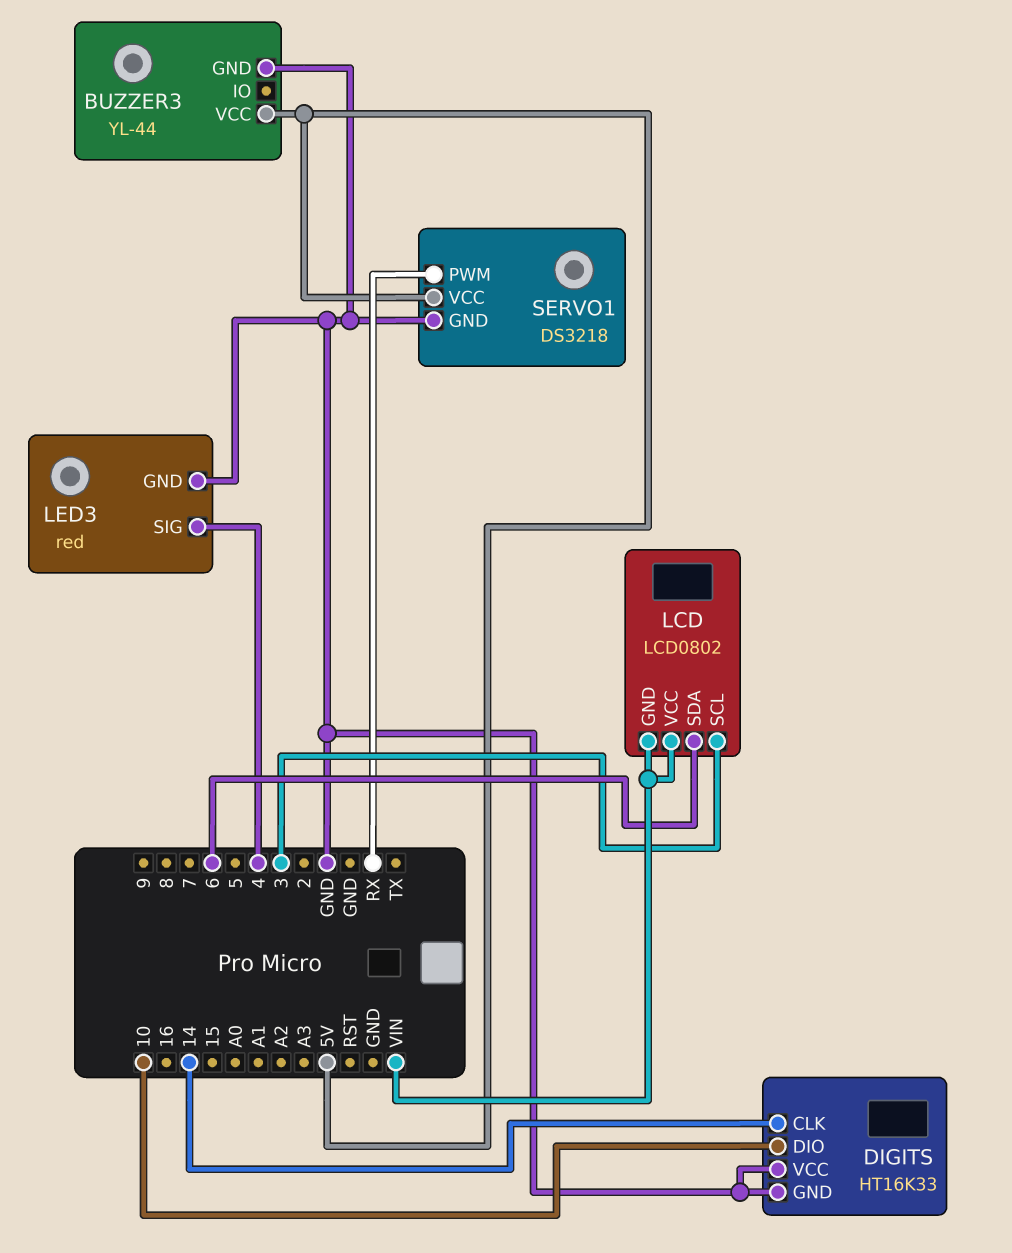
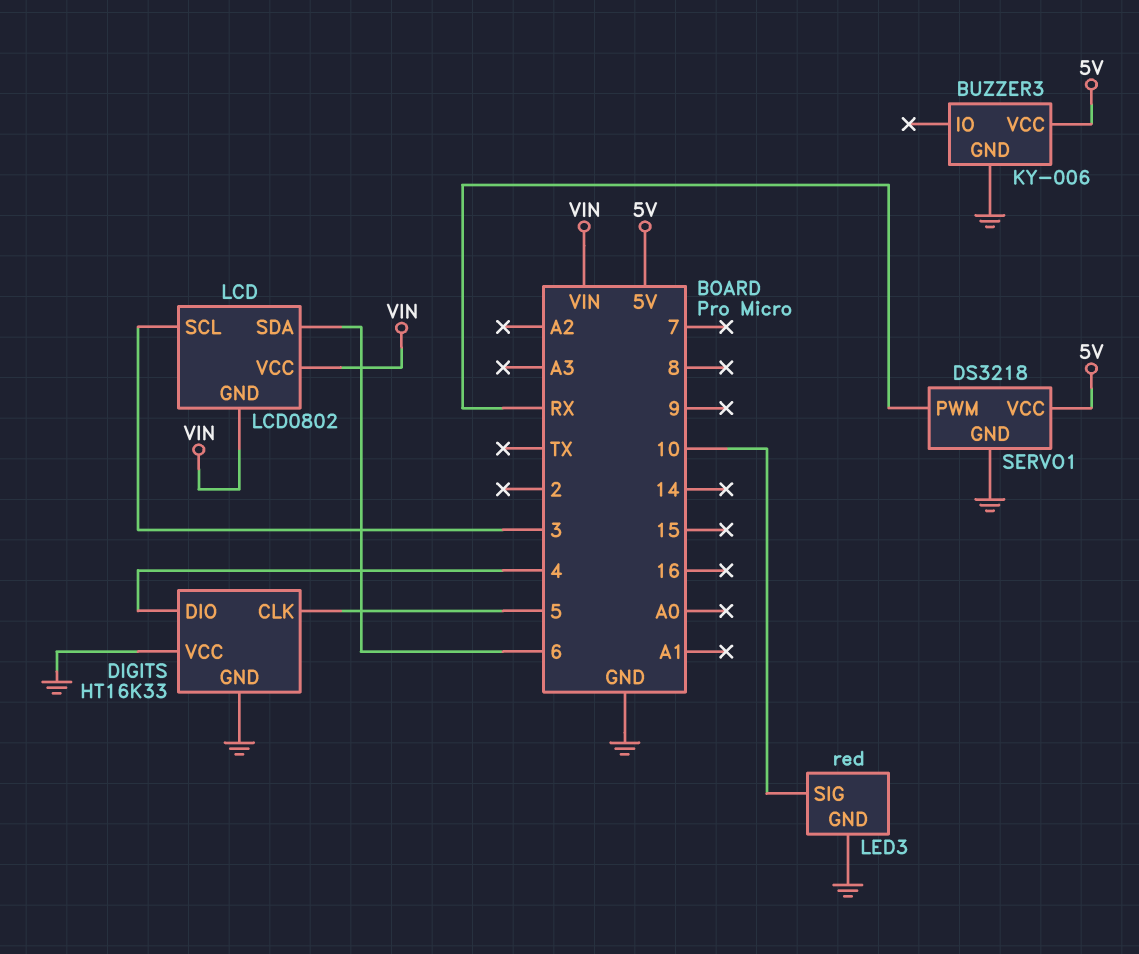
BUZZER3: YL-44 -> KY-006
DIGITS pin CLK: 14 -> 5
DIGITS pin DIO: 10 -> 4
LED3 pin SIG: 4 -> 10

